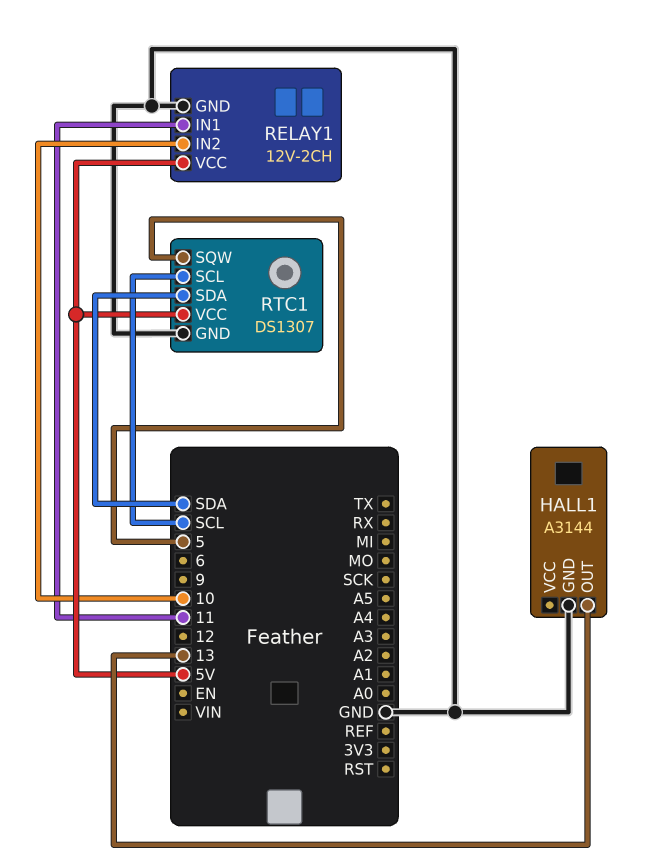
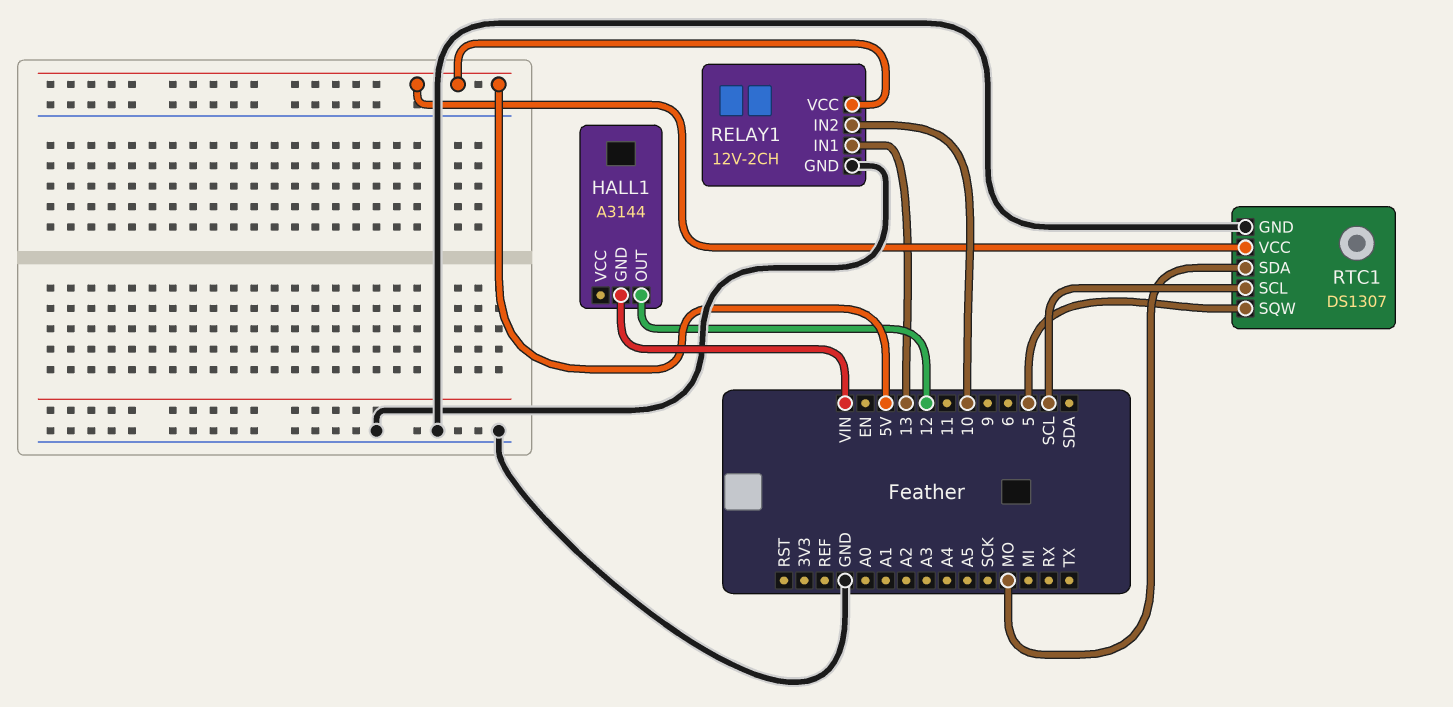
HALL1 pin GND: GND -> VIN
HALL1 pin OUT: 13 -> 12
RELAY1 pin IN1: 11 -> 13
RTC1 pin SDA: SDA -> MO

